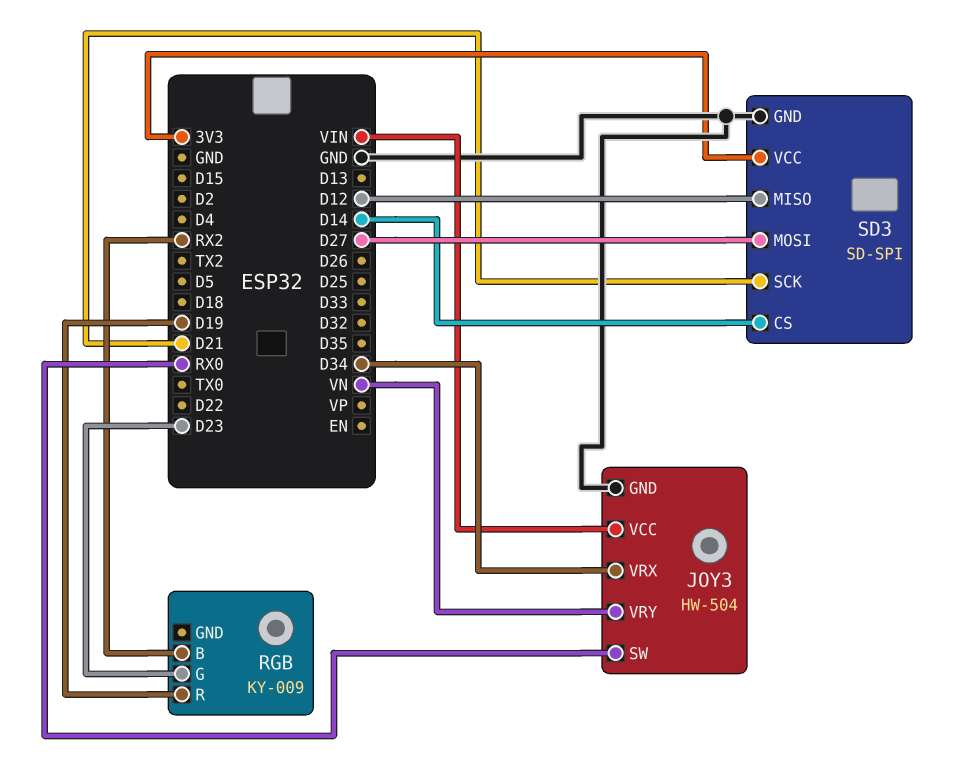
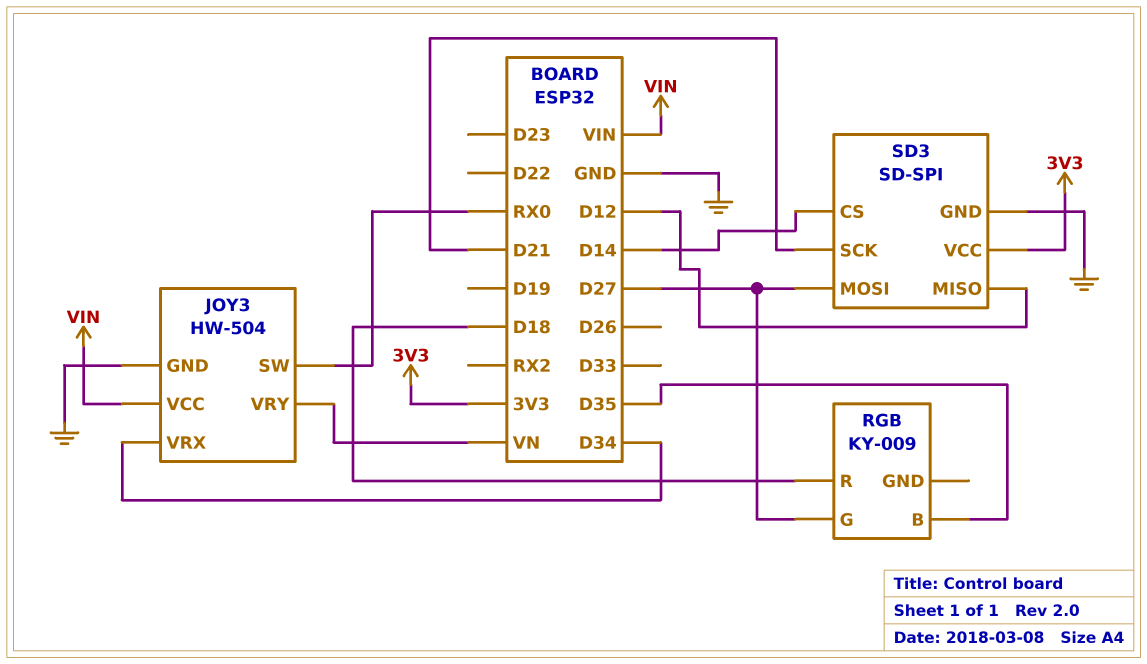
RGB pin B: RX2 -> D35
RGB pin G: D23 -> D27
RGB pin R: D19 -> D18

